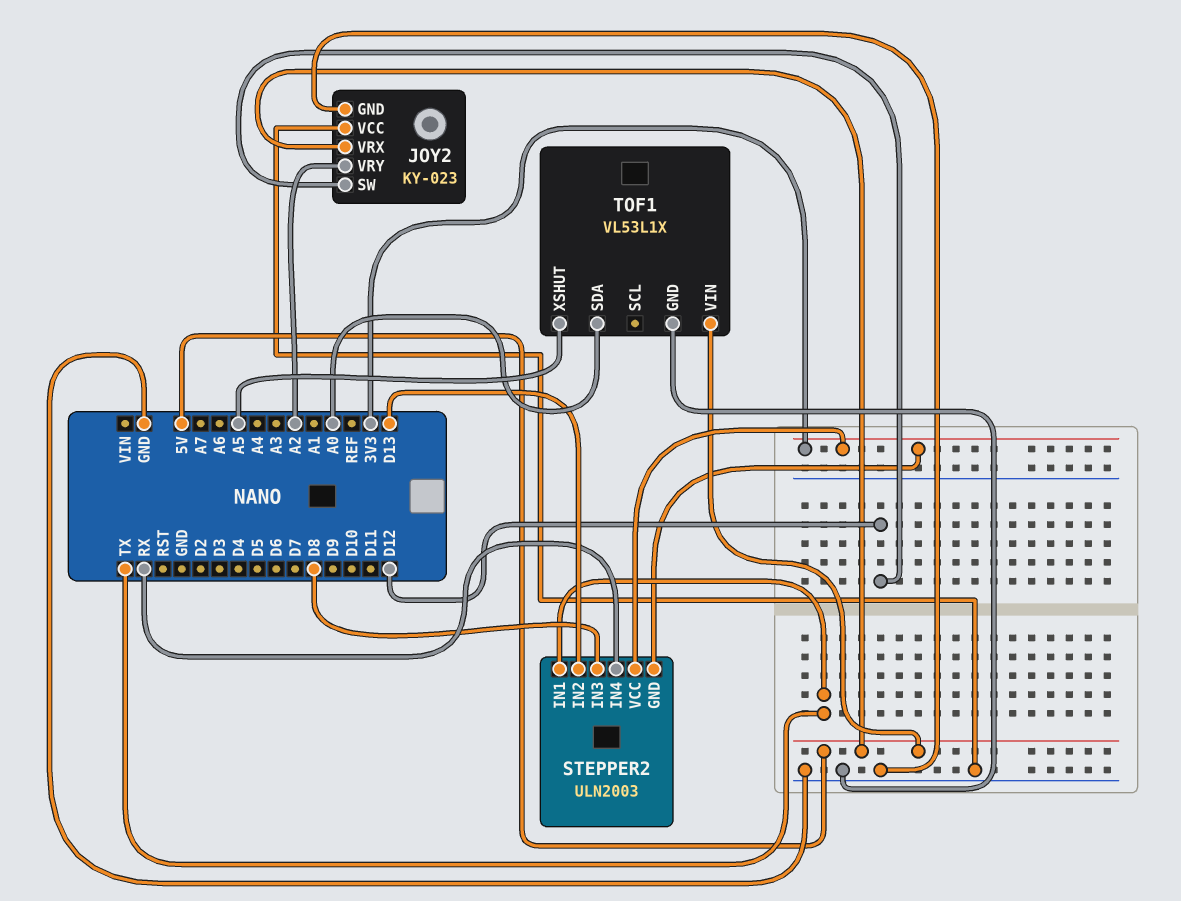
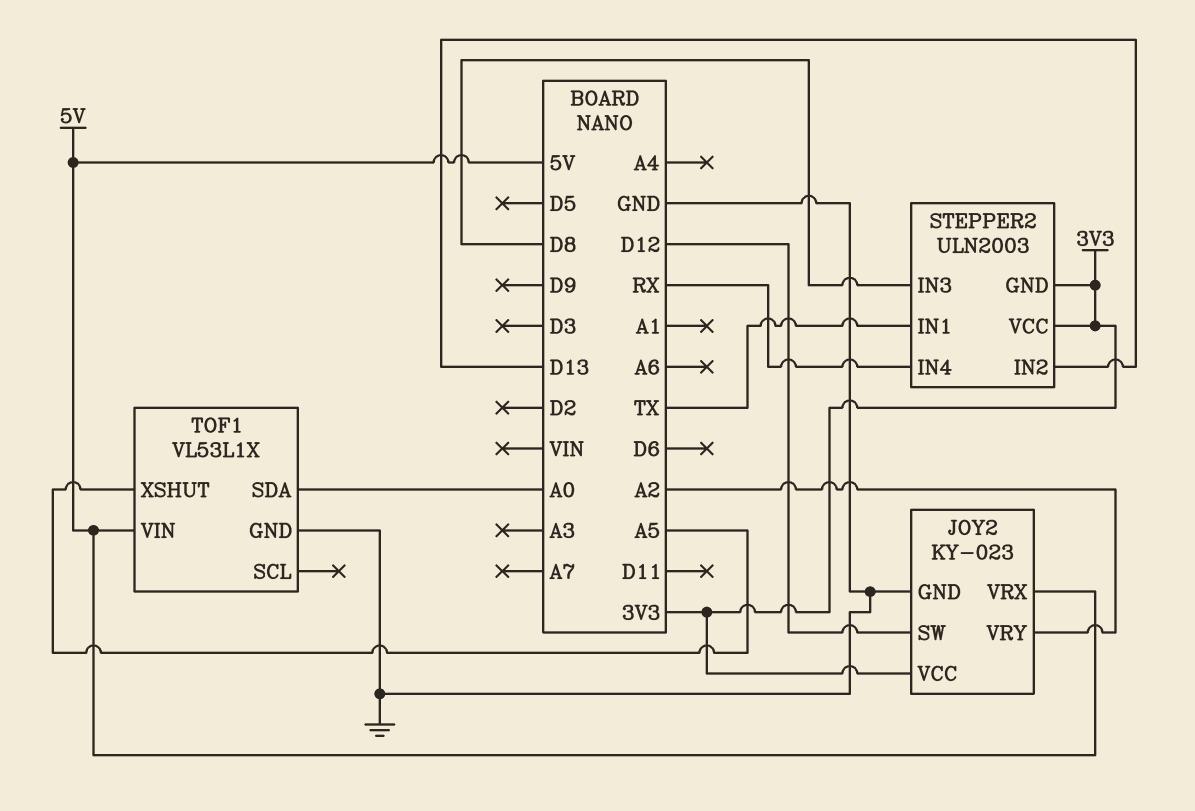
JOY2 pin VCC: GND -> 3V3

